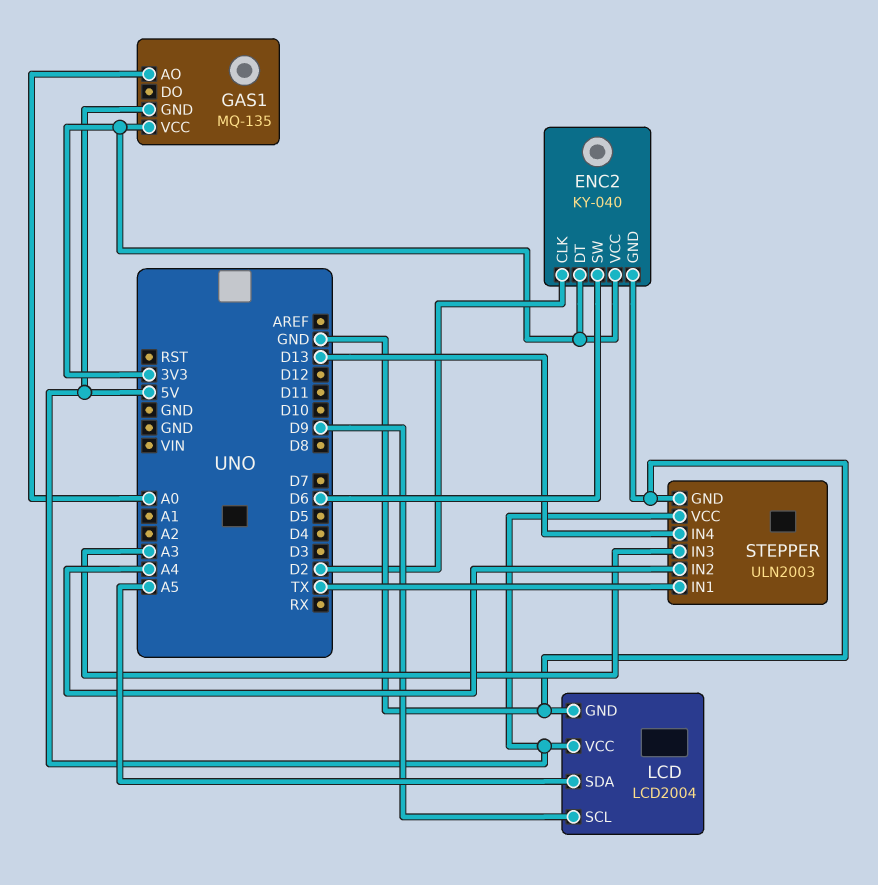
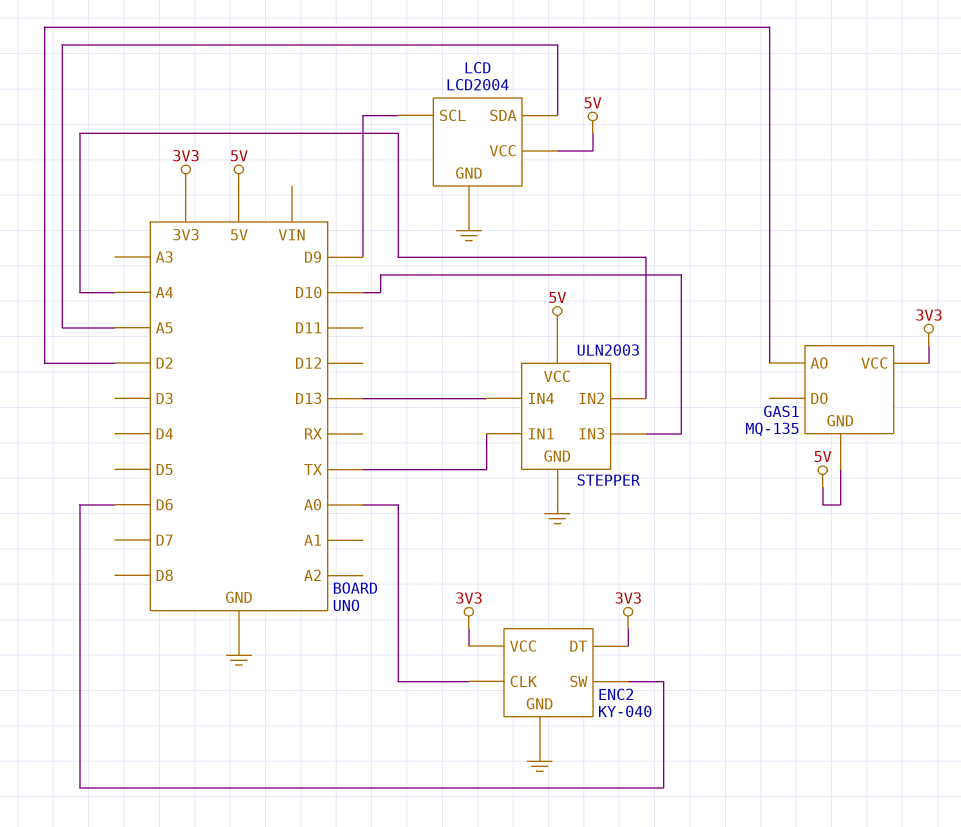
ENC2 pin CLK: D2 -> A0
GAS1 pin AO: A0 -> D2
STEPPER pin IN3: A3 -> D10

